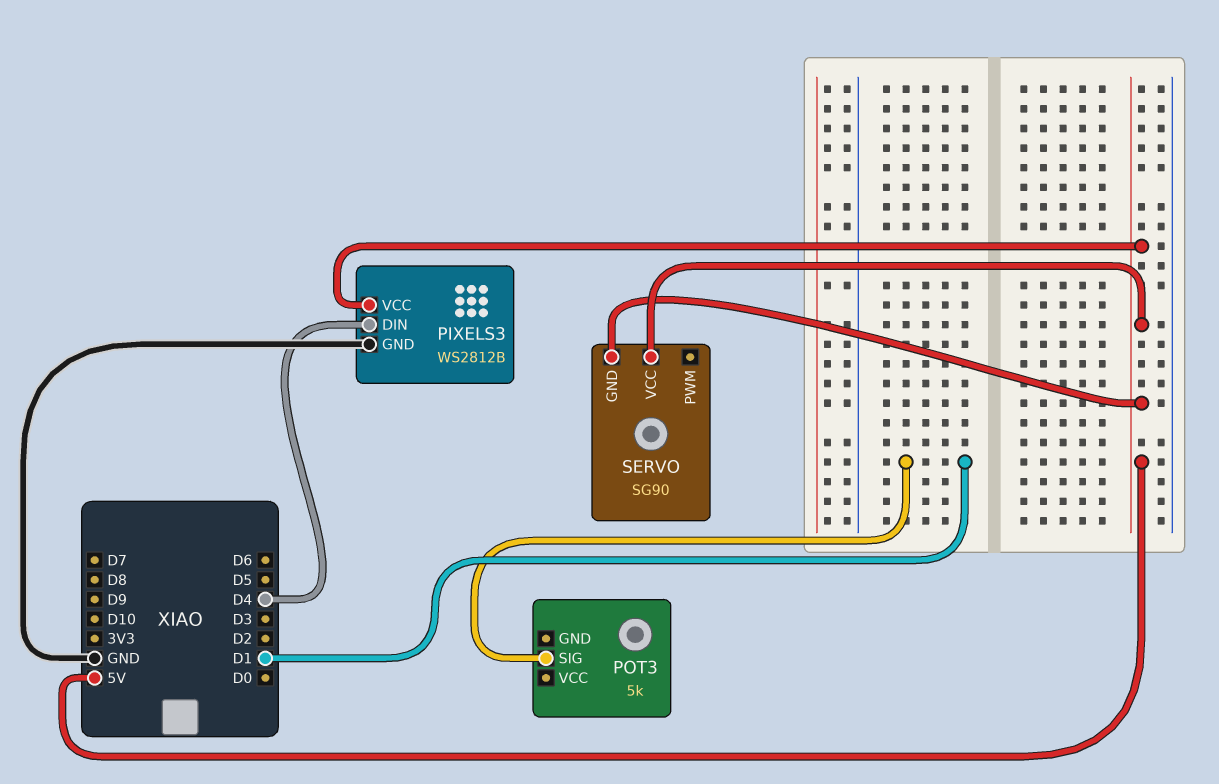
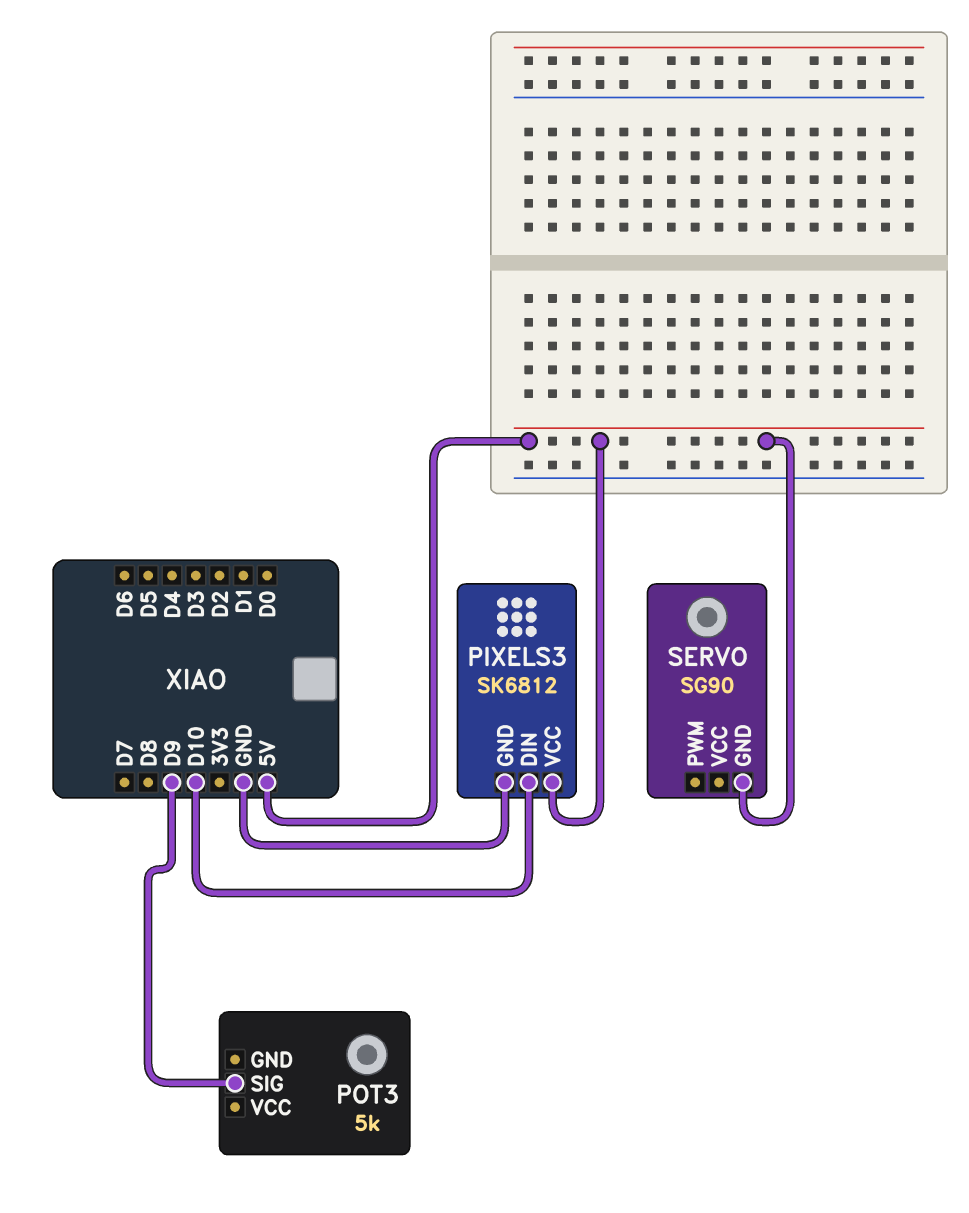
PIXELS3: WS2812B -> SK6812
PIXELS3 pin DIN: D4 -> D10
POT3 pin SIG: D1 -> D9
SERVO pin VCC: 5V -> none

